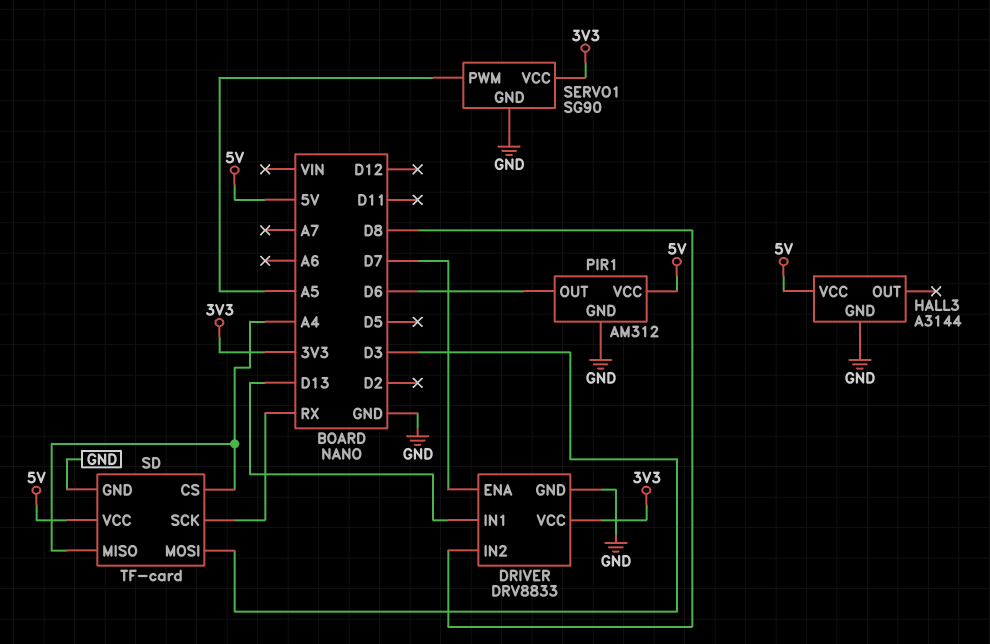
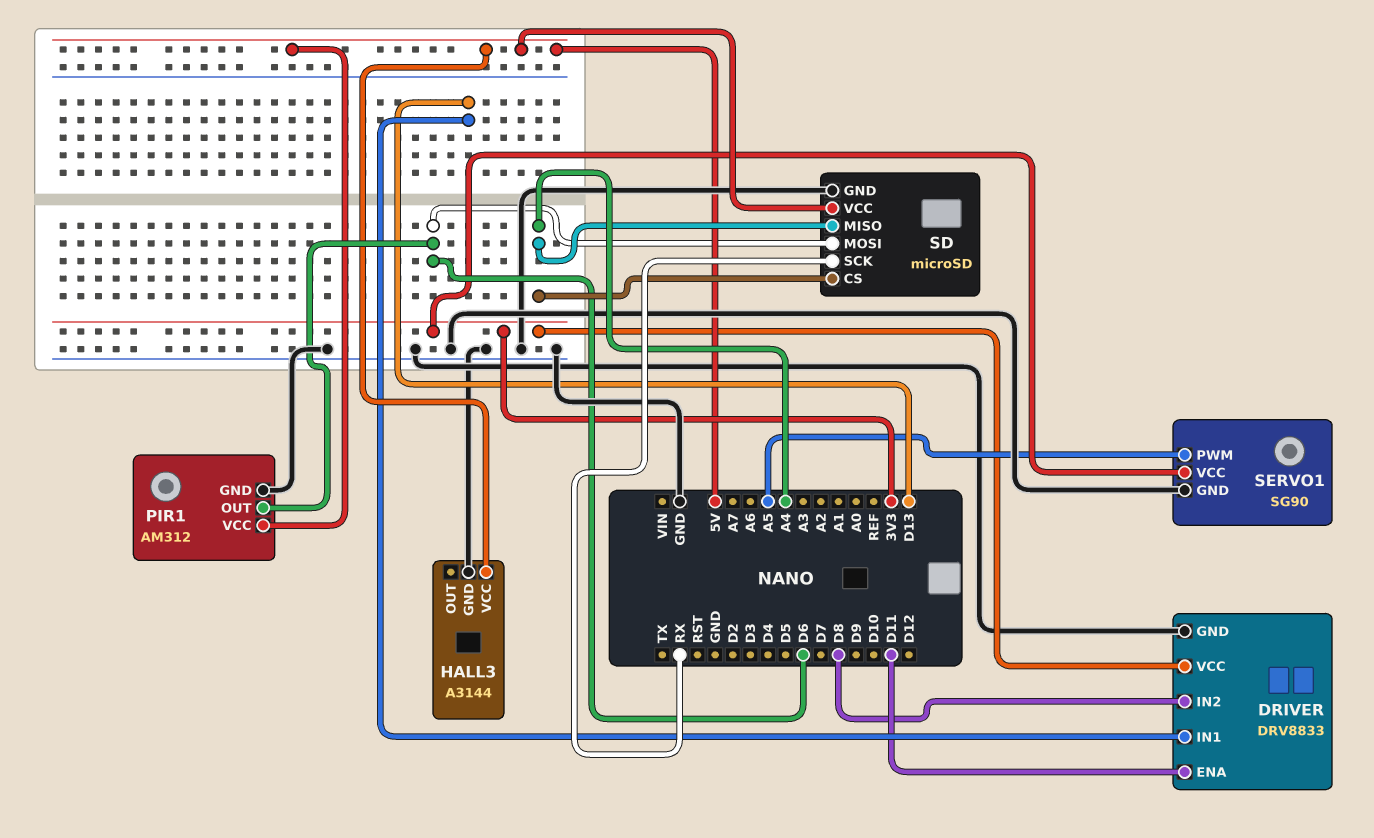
DRIVER pin ENA: D7 -> D11
SD: TF-card -> microSD
SD pin MOSI: D3 -> D6

